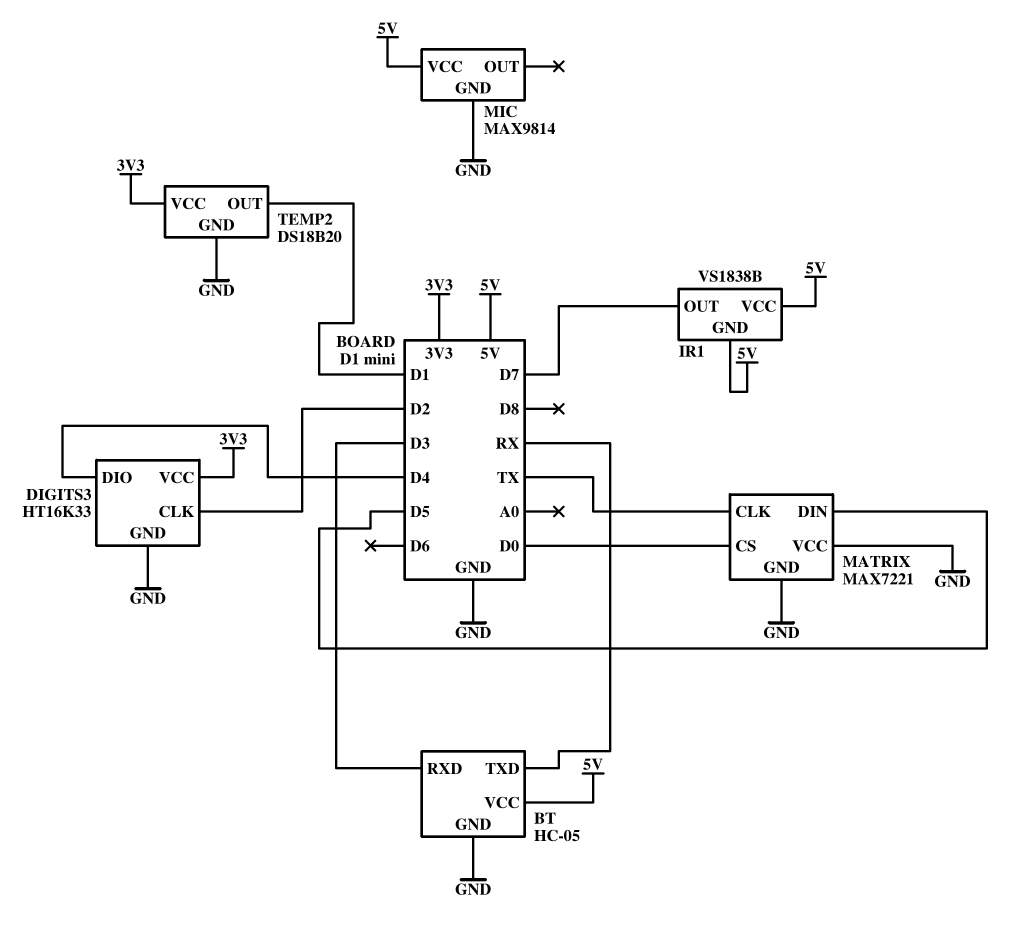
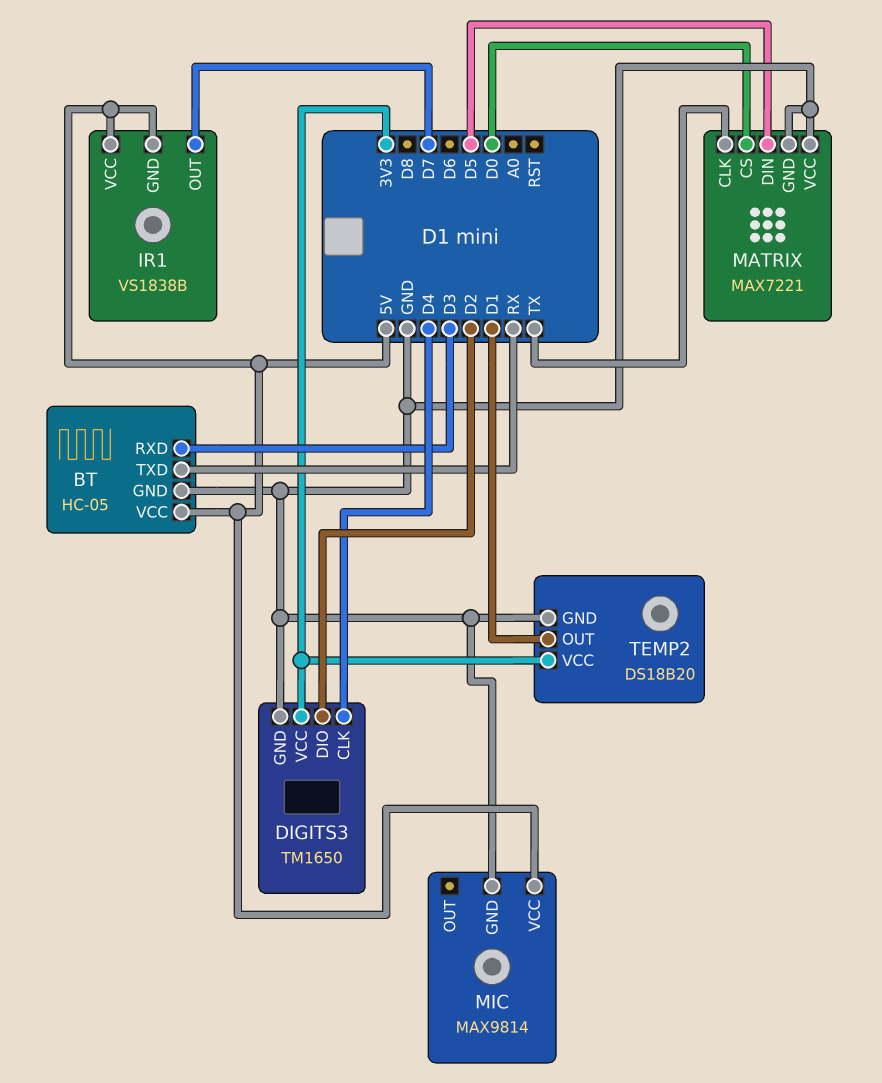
DIGITS3: HT16K33 -> TM1650
DIGITS3 pin CLK: D2 -> D4
DIGITS3 pin DIO: D4 -> D2

